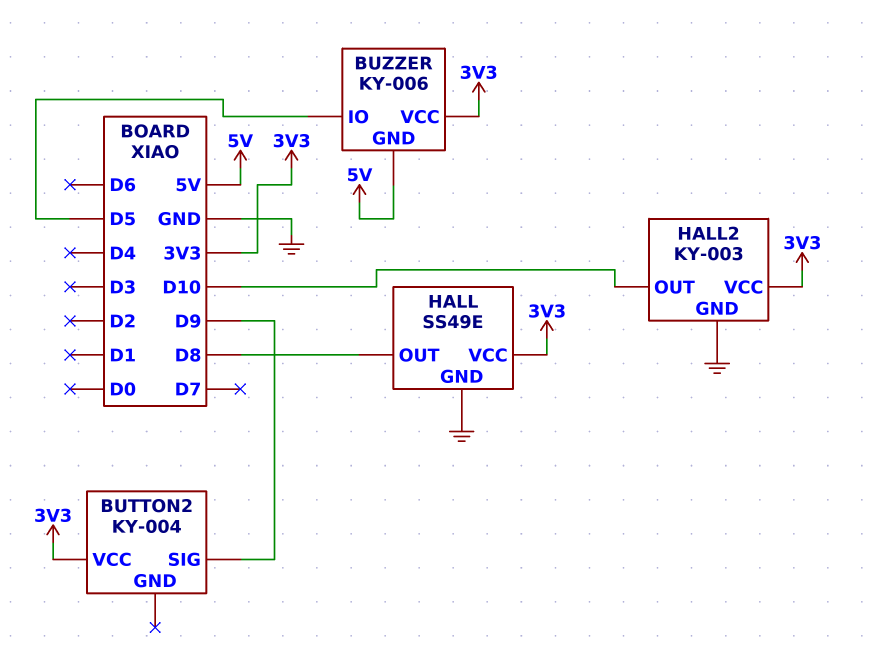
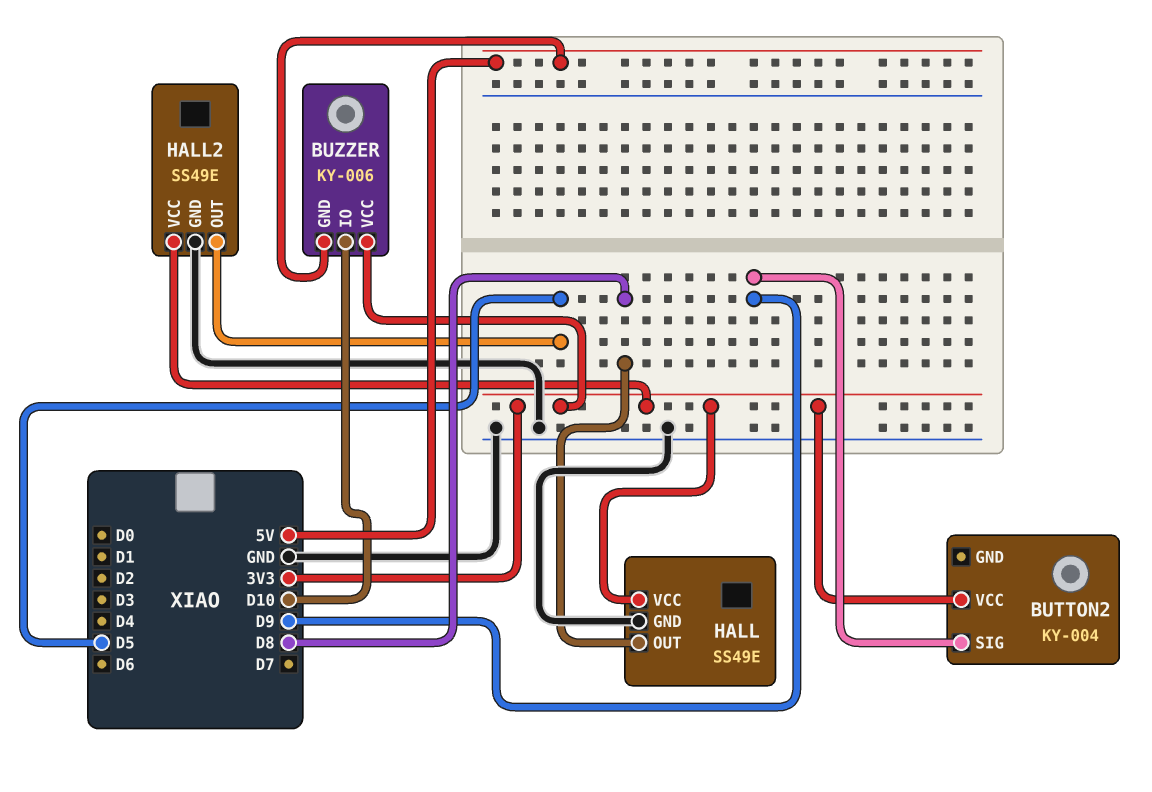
BUZZER pin IO: D5 -> D10
HALL2: KY-003 -> SS49E
HALL2 pin OUT: D10 -> D5

